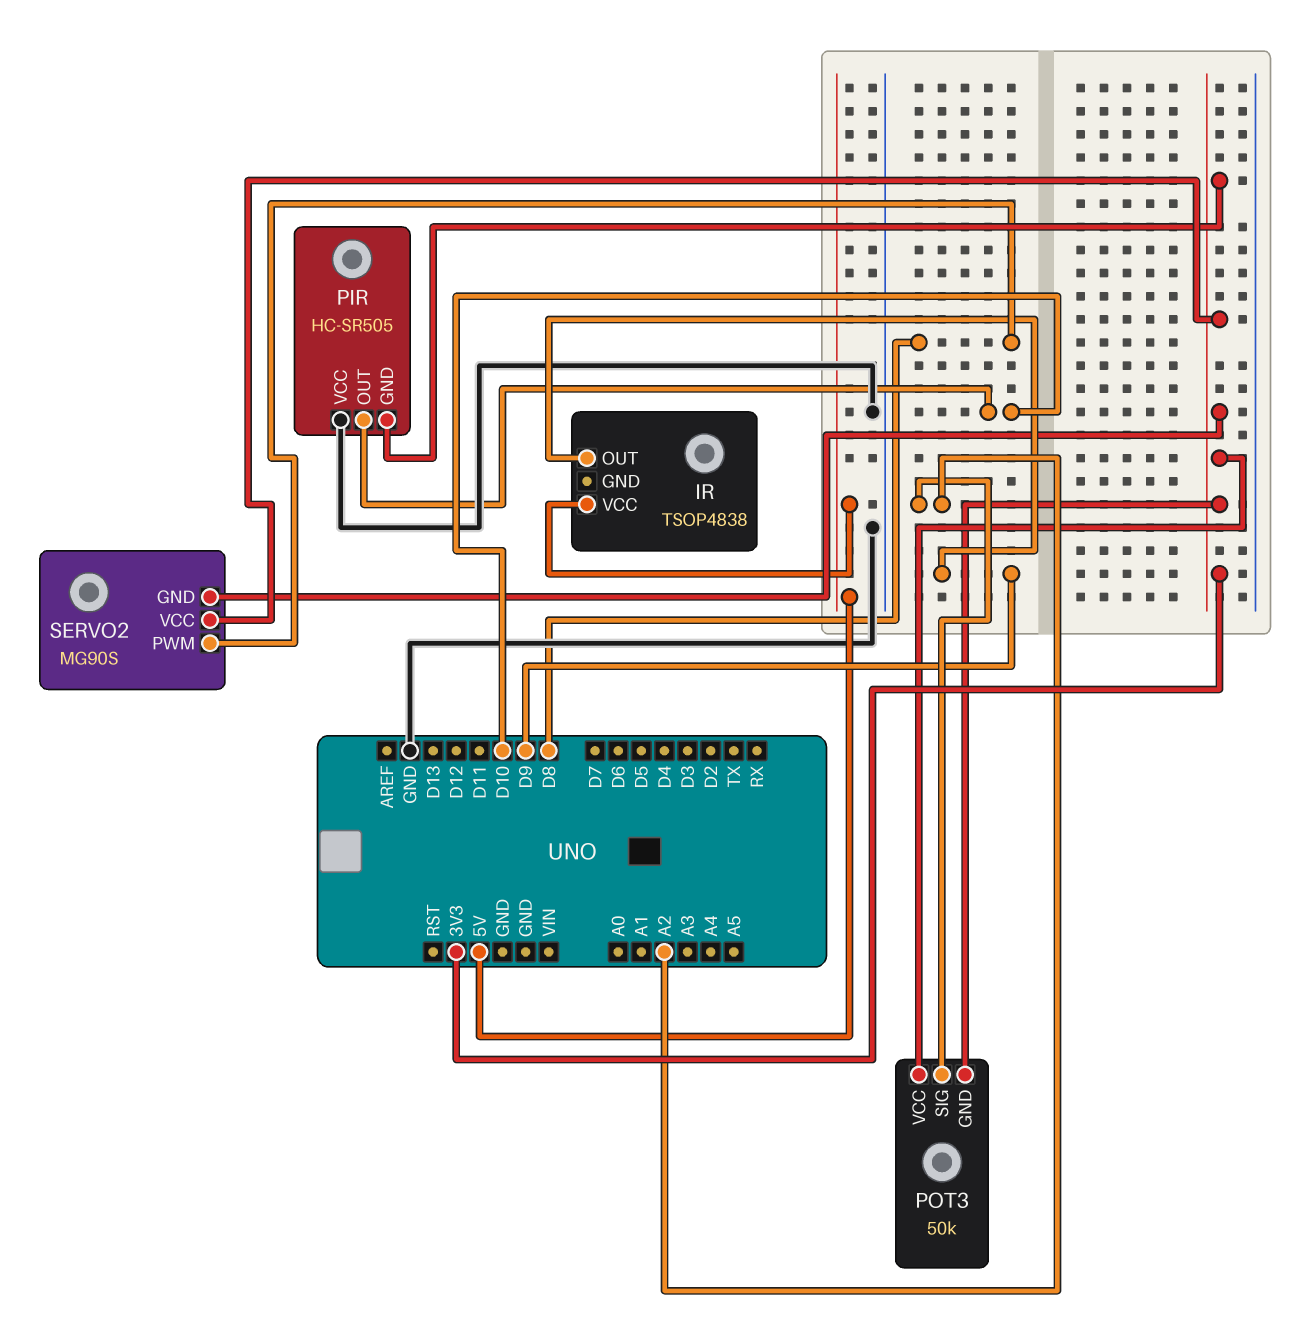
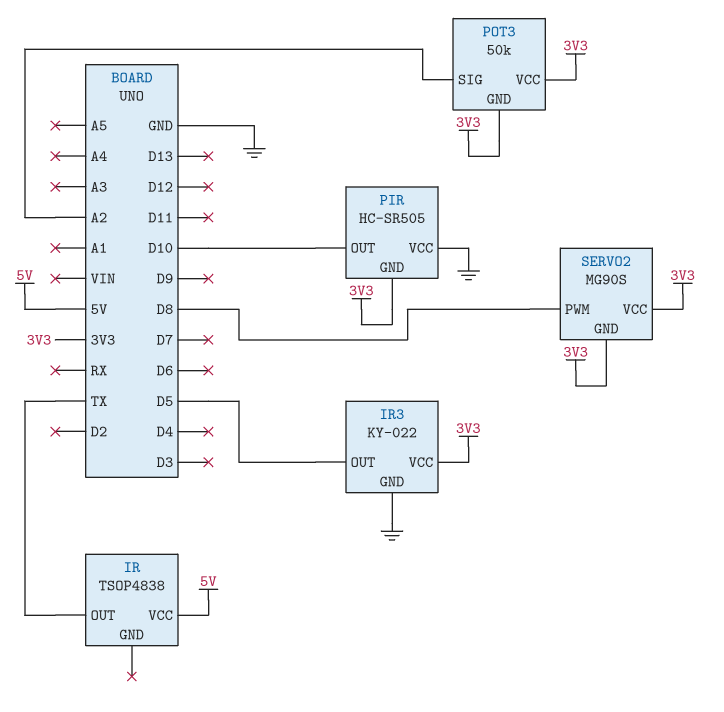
IR pin OUT: D9 -> TX
IR3: none -> KY-022
IR3 pin GND: none -> GND
IR3 pin OUT: none -> D5
IR3 pin VCC: none -> 3V3

